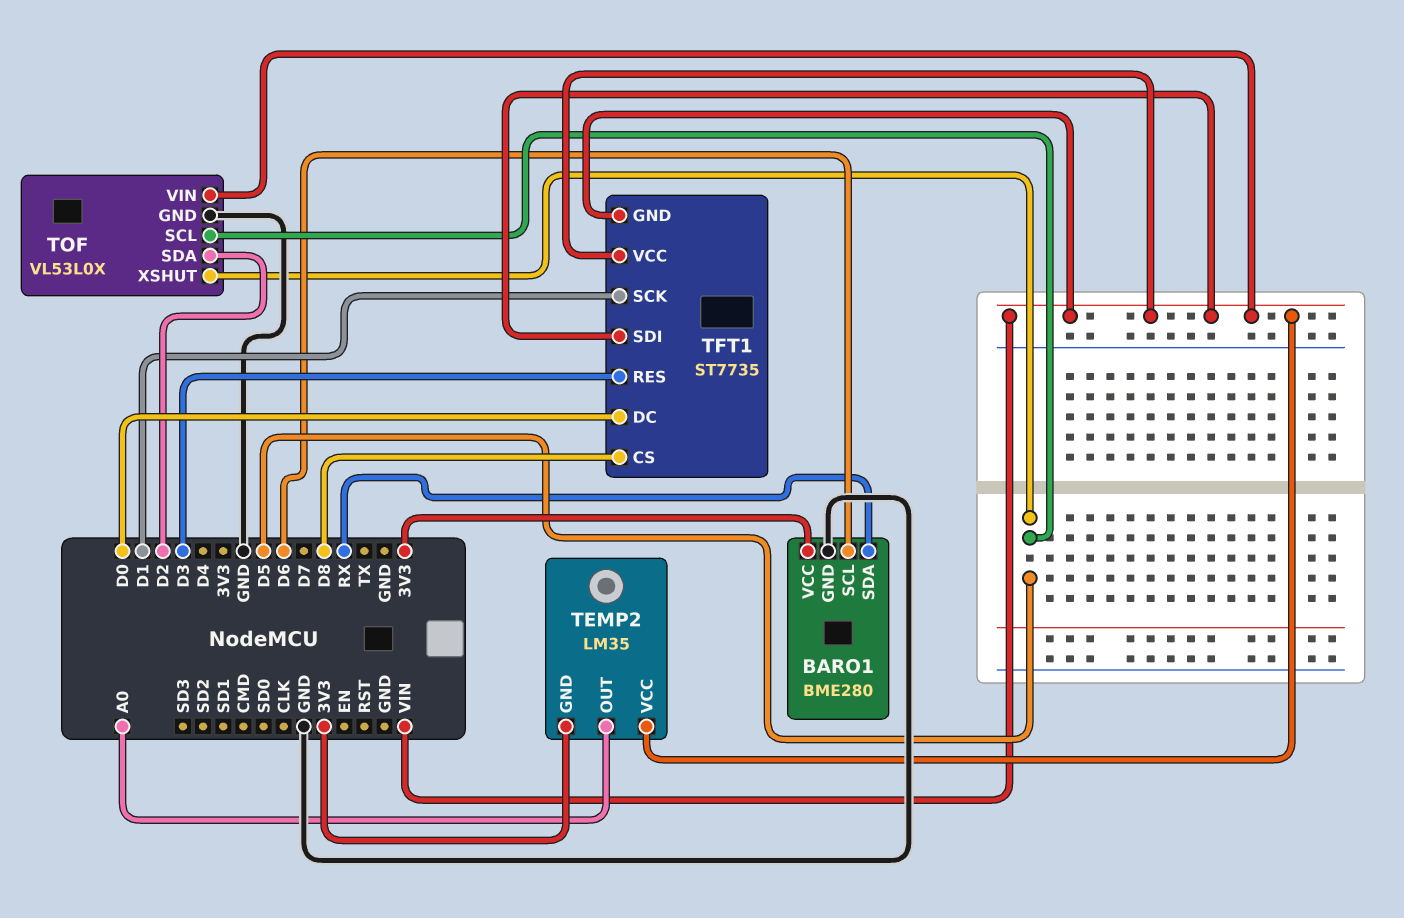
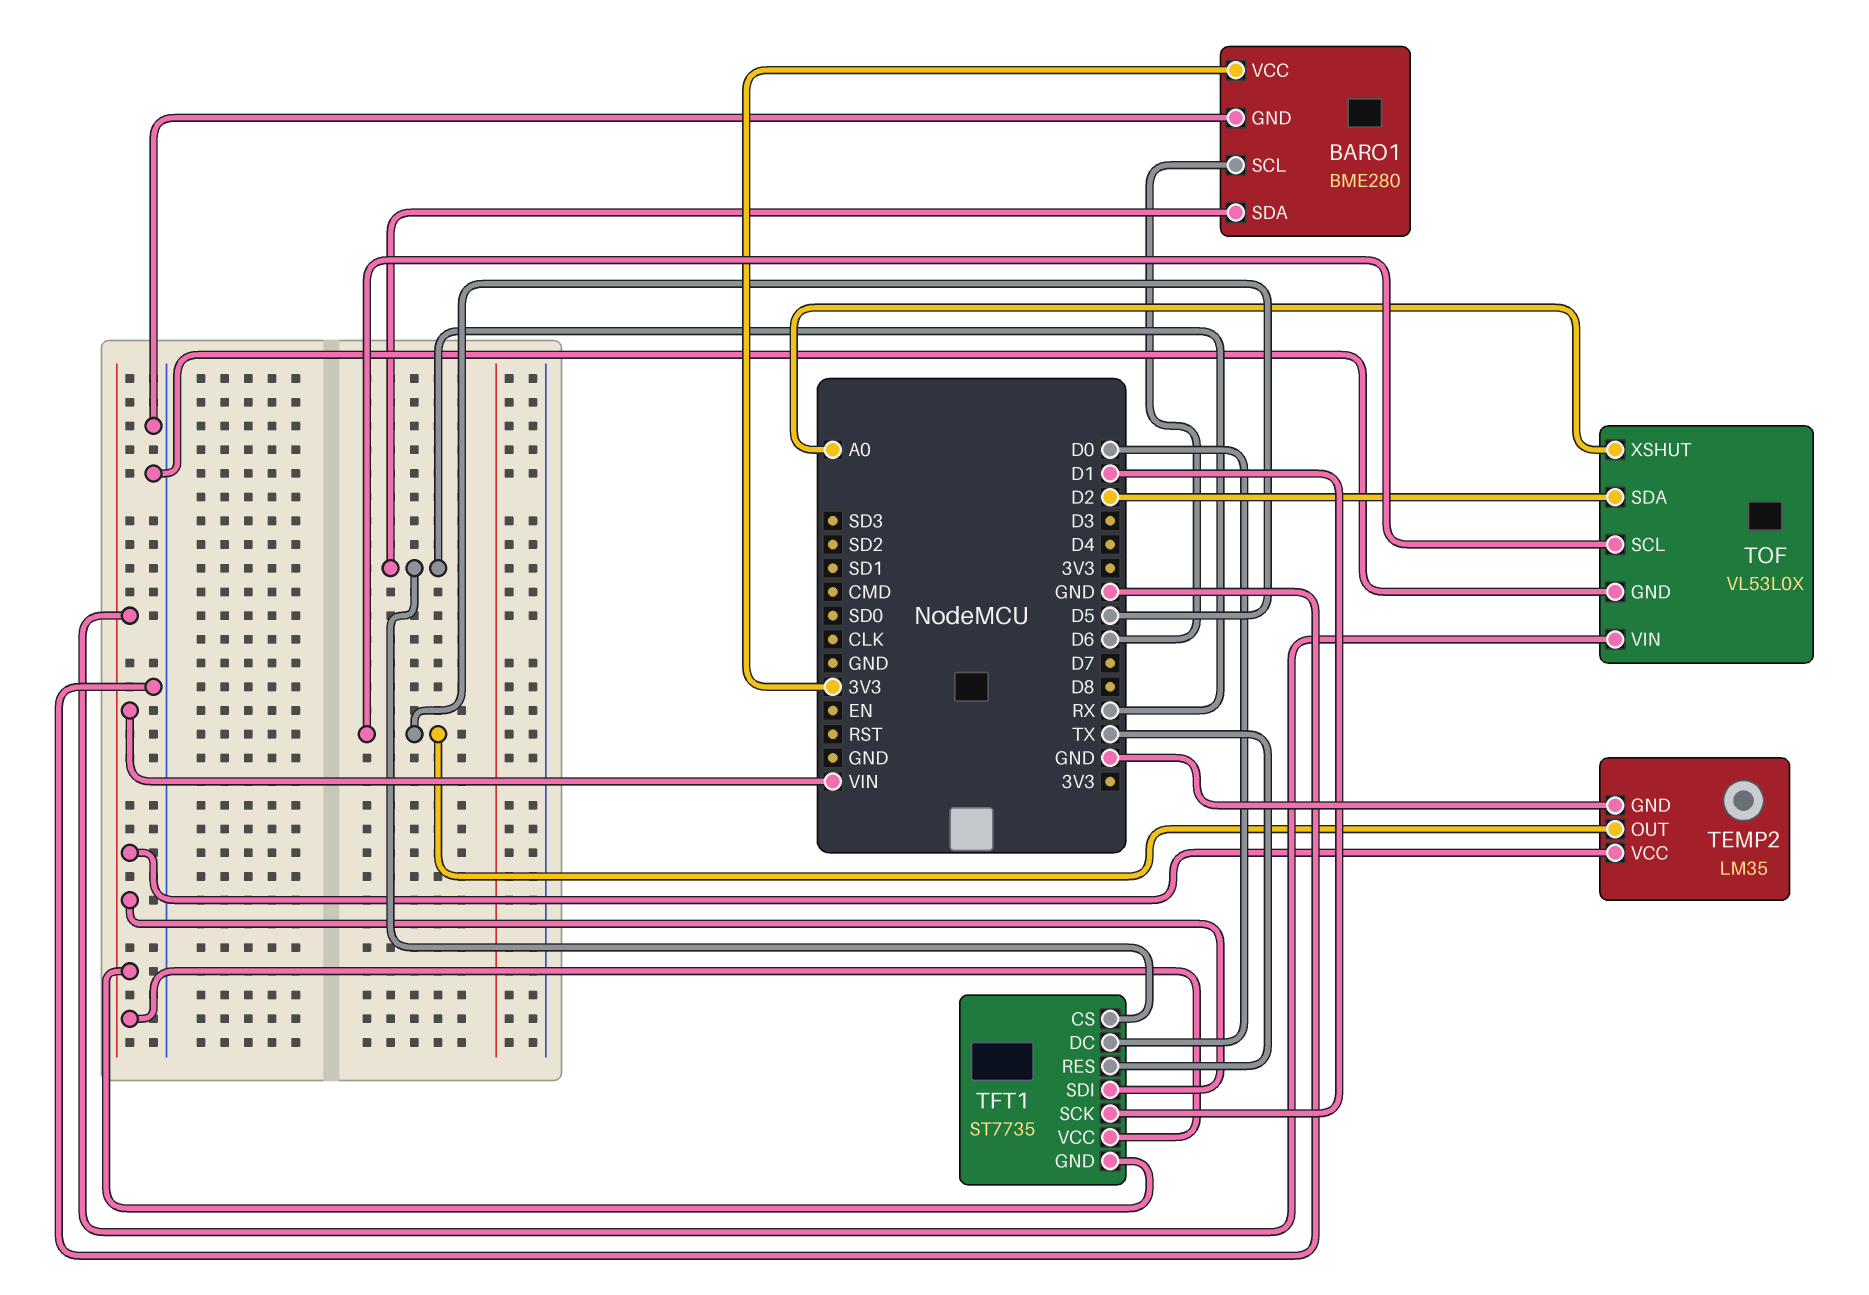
TEMP2 pin GND: 3V3 -> GND
TEMP2 pin OUT: A0 -> D5
TFT1 pin CS: D8 -> RX
TFT1 pin RES: D3 -> TX
TOF pin XSHUT: D5 -> A0

